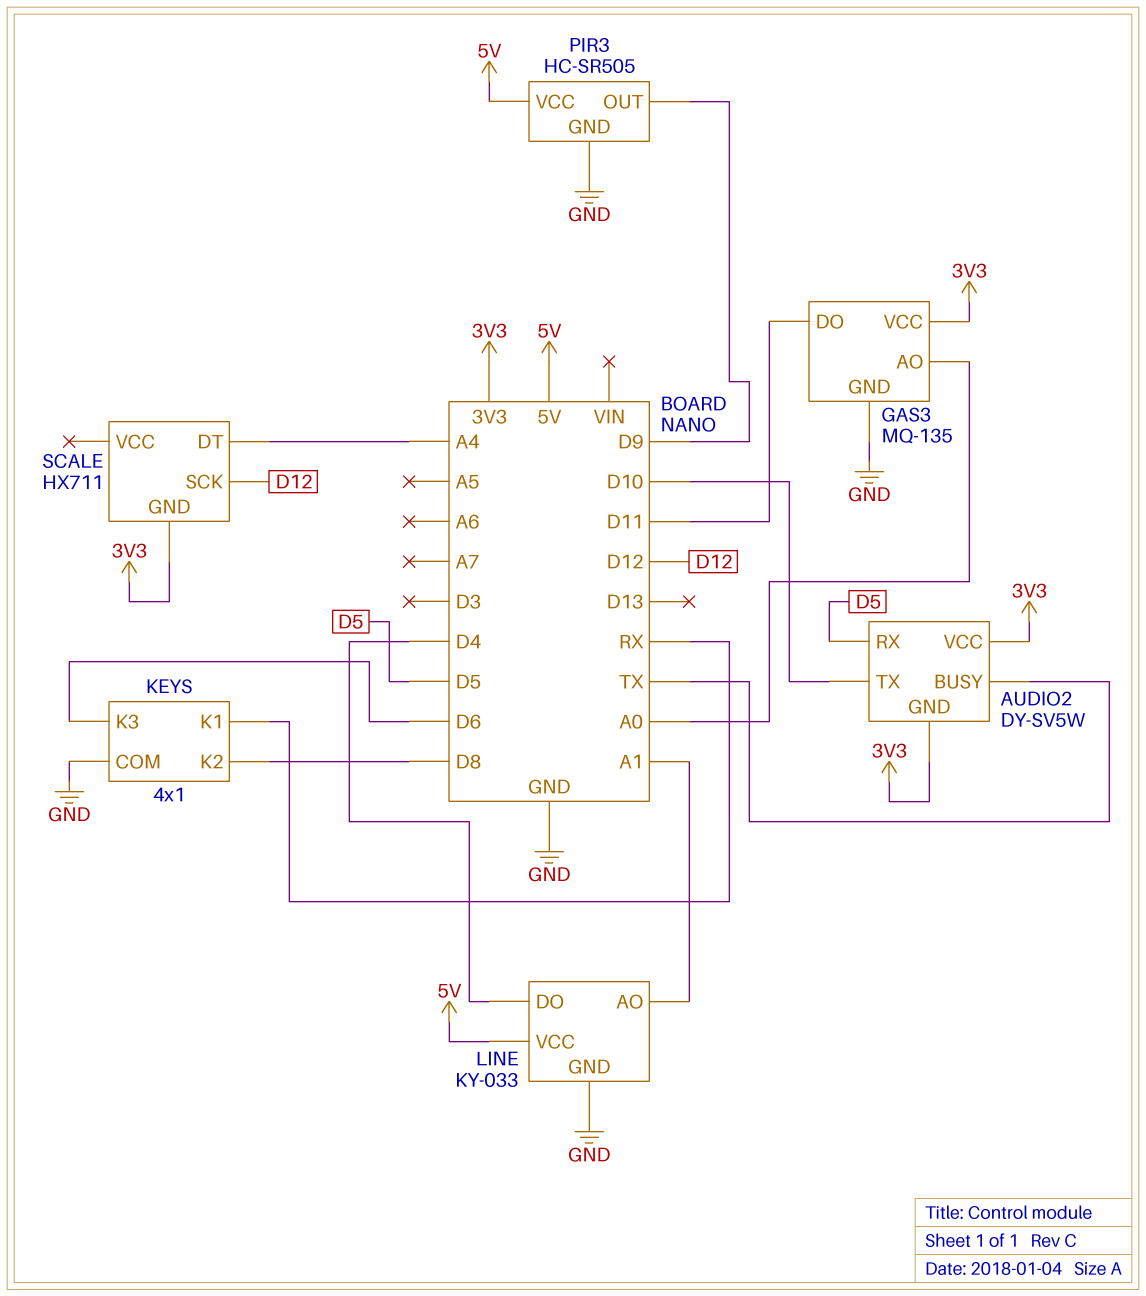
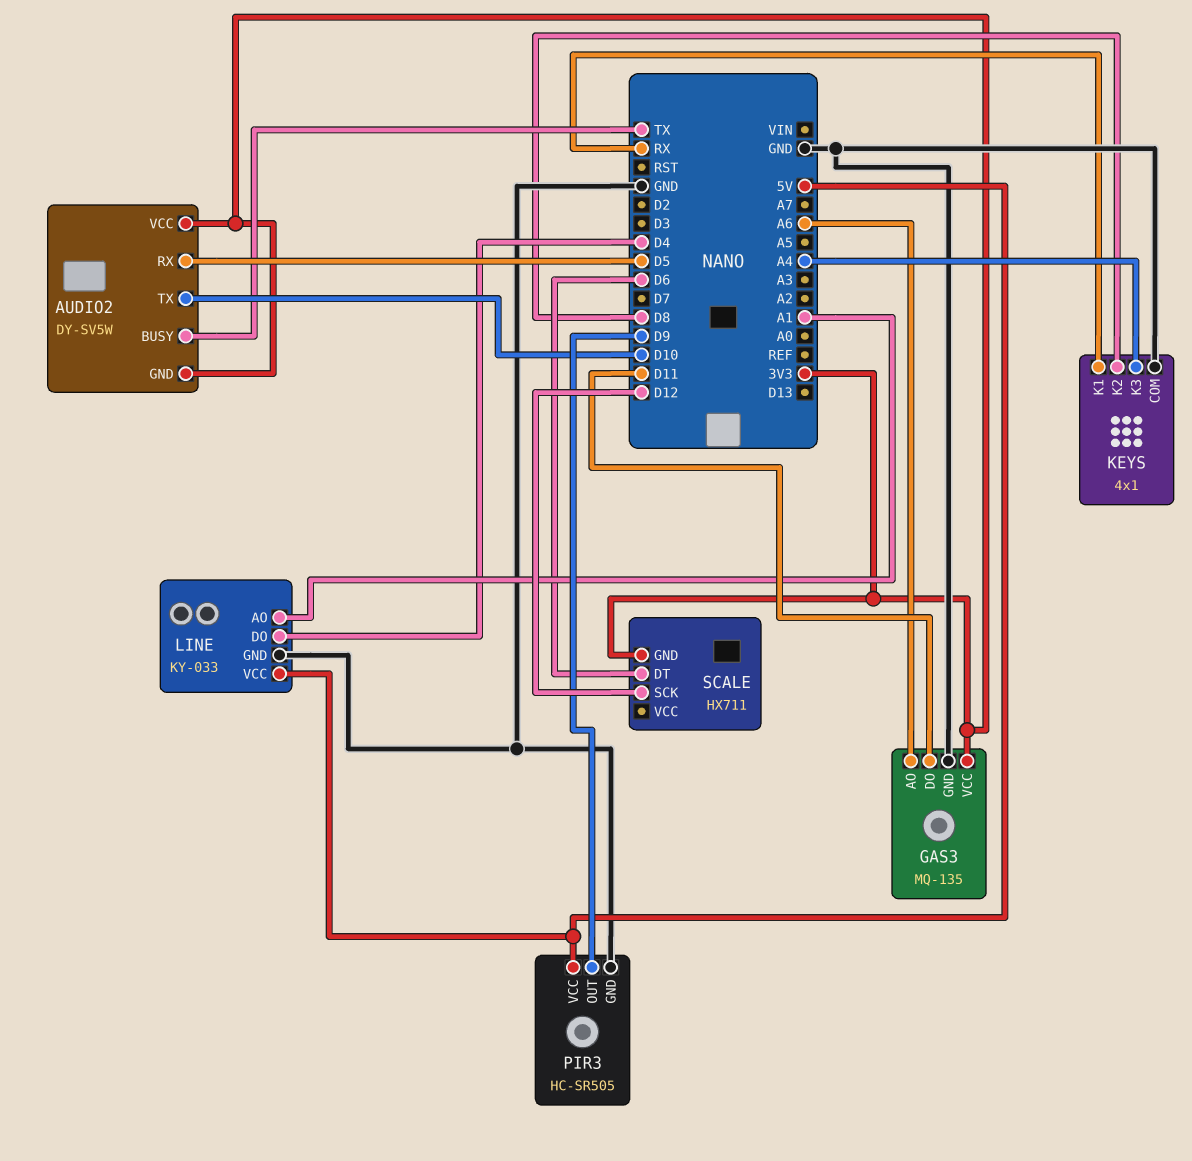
GAS3 pin AO: A0 -> A6
KEYS pin K3: D6 -> A4
SCALE pin DT: A4 -> D6

